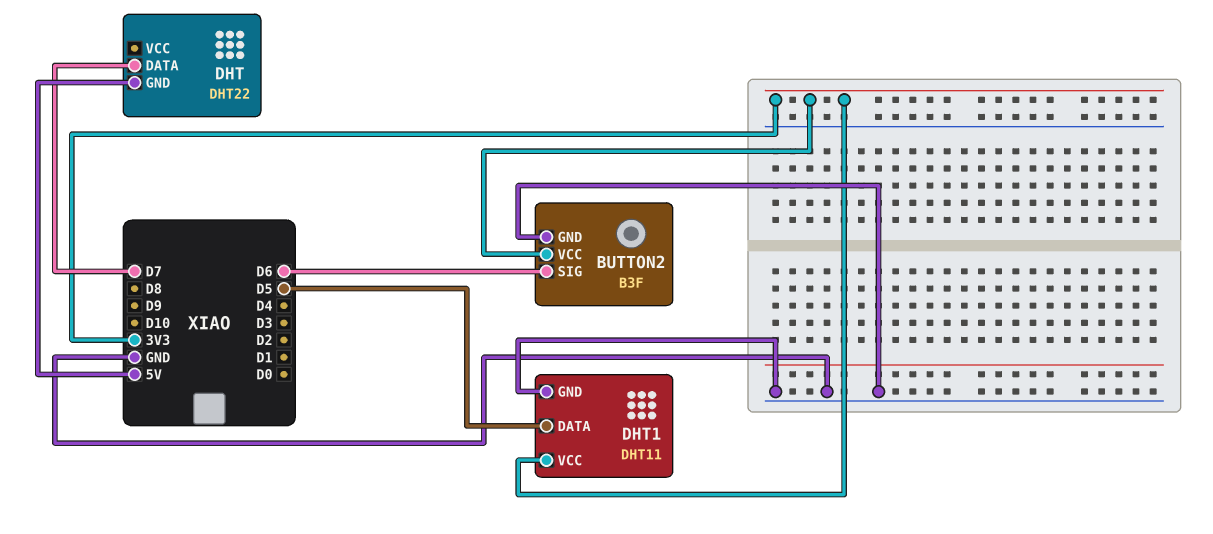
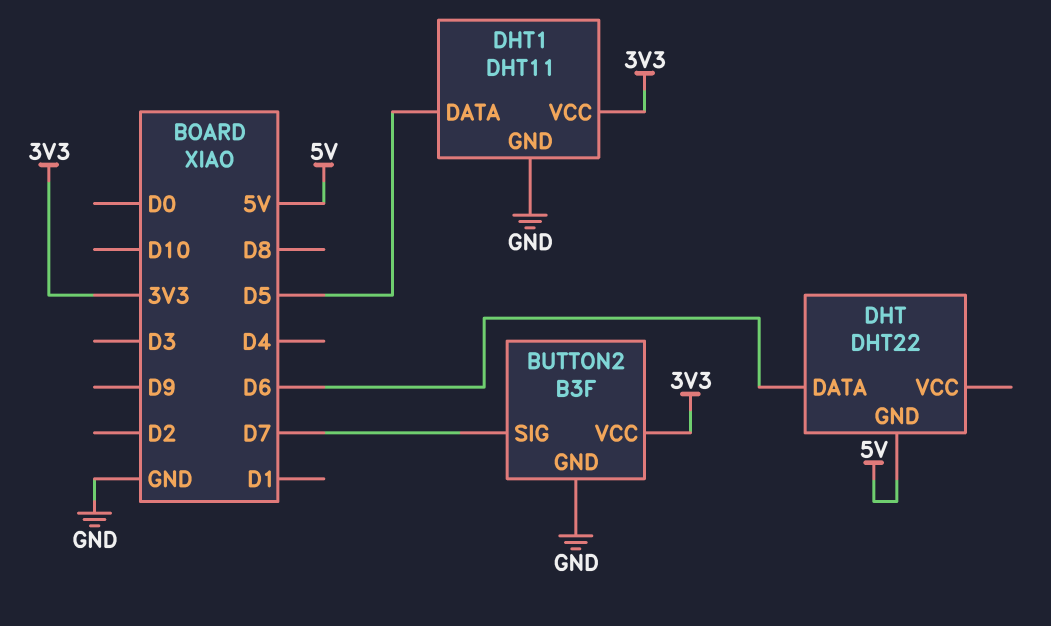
BUTTON2 pin SIG: D6 -> D7
DHT pin DATA: D7 -> D6

